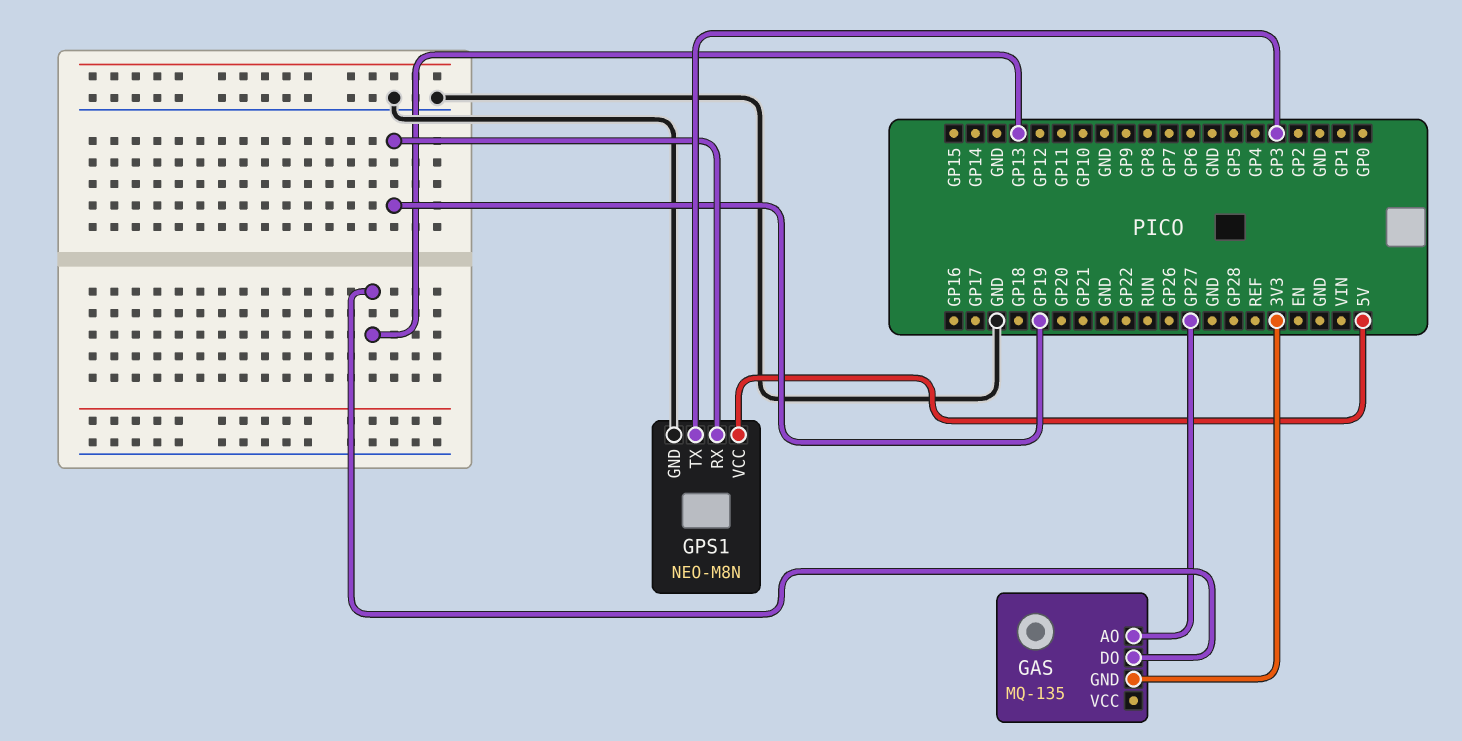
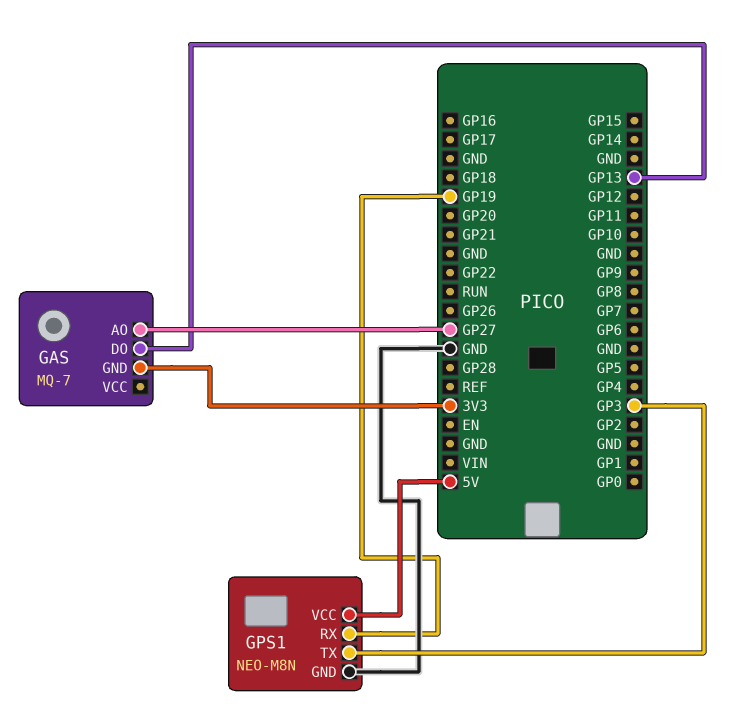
GAS: MQ-135 -> MQ-7

